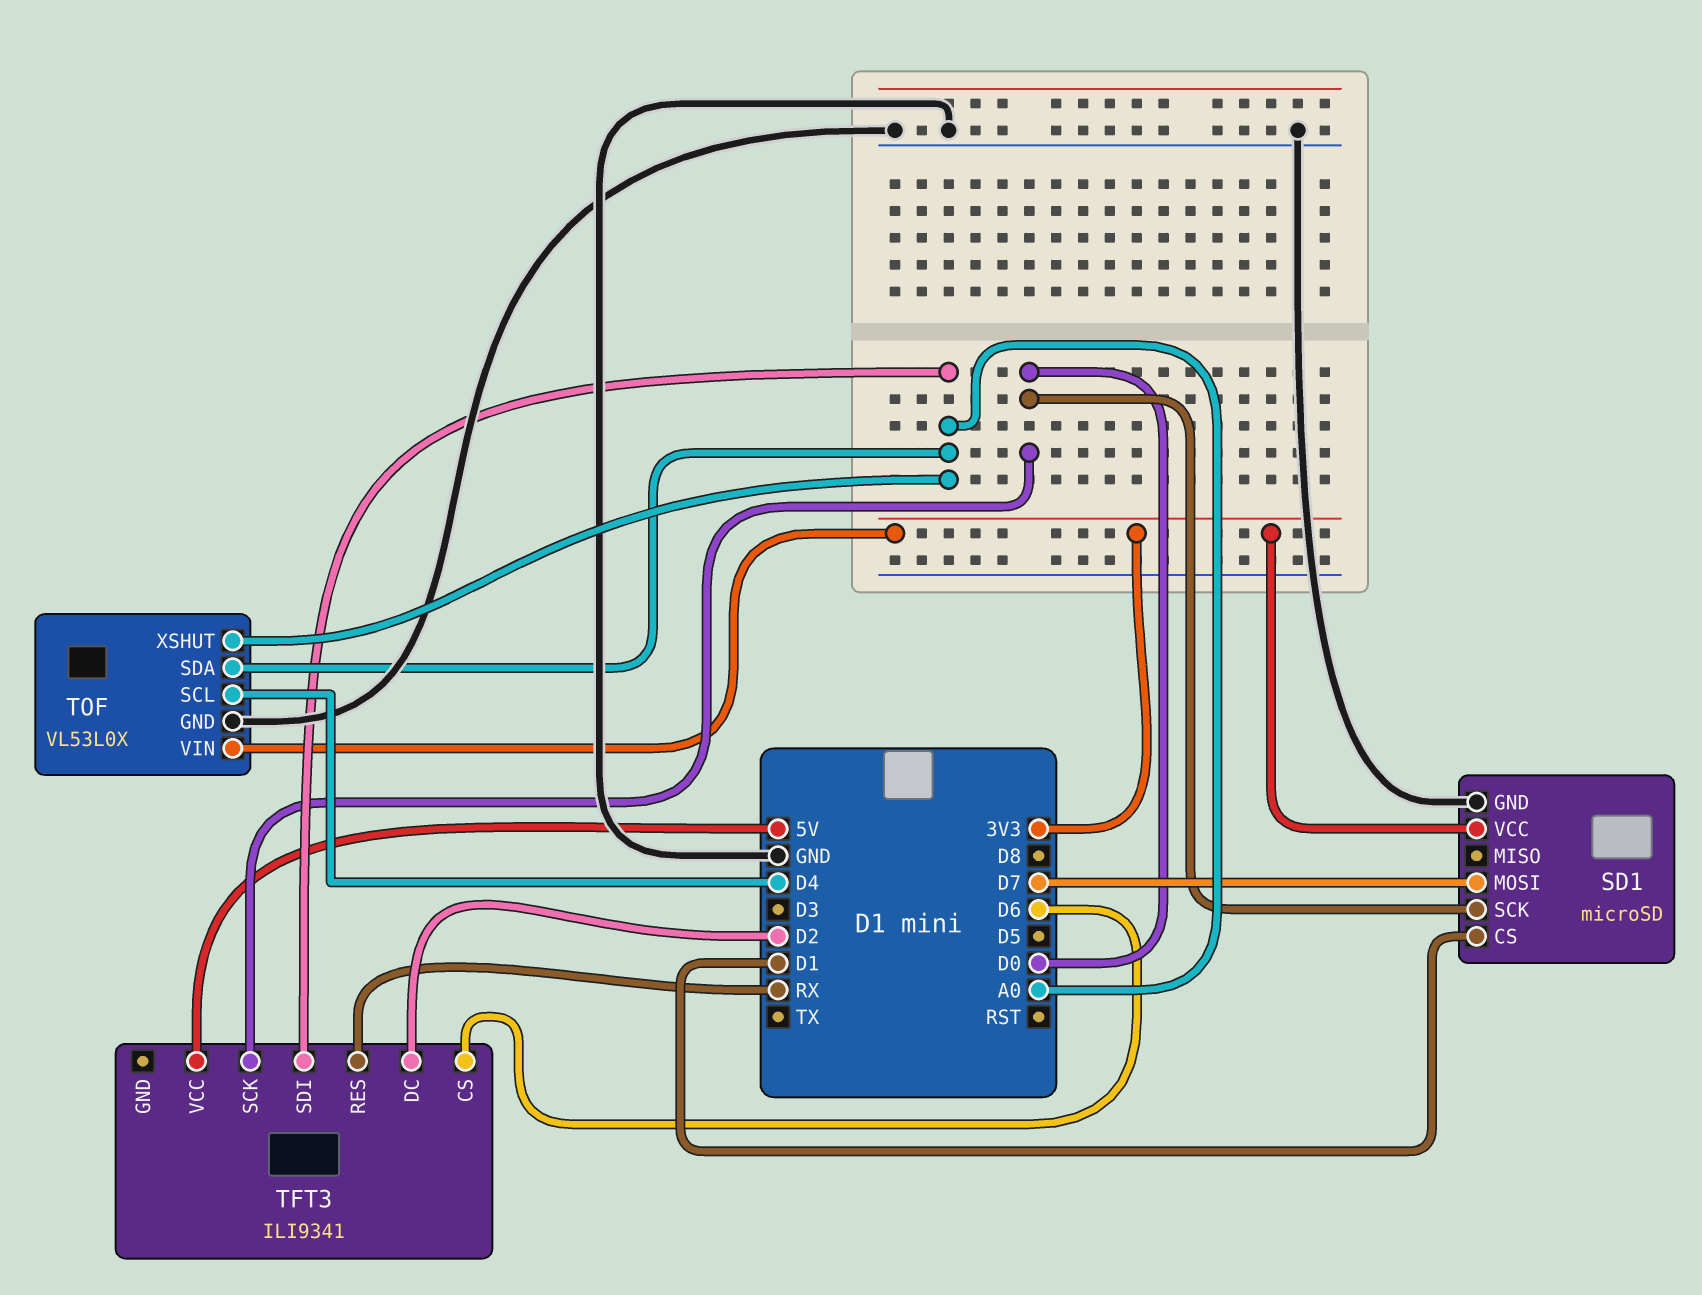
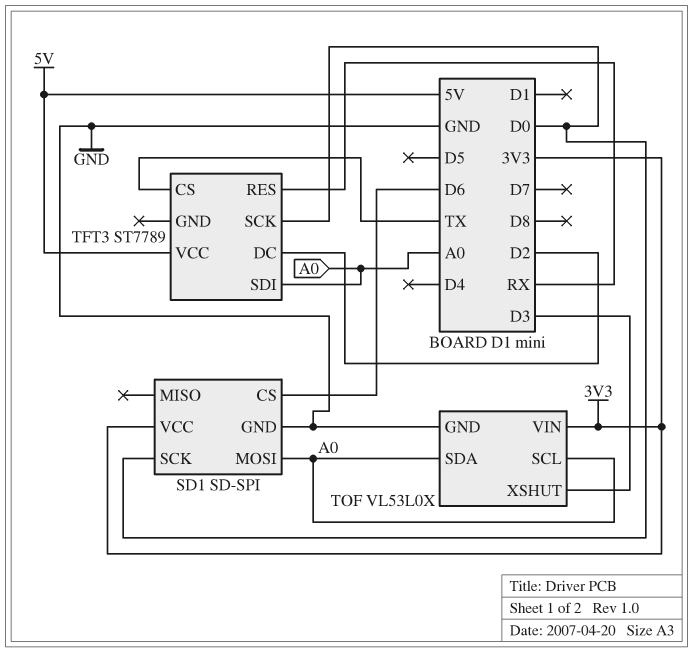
SD1: microSD -> SD-SPI
SD1 pin CS: D1 -> D6
SD1 pin MOSI: D7 -> A0
TFT3: ILI9341 -> ST7789
TFT3 pin CS: D6 -> TX
TOF pin SCL: D4 -> A0
TOF pin XSHUT: A0 -> D3

